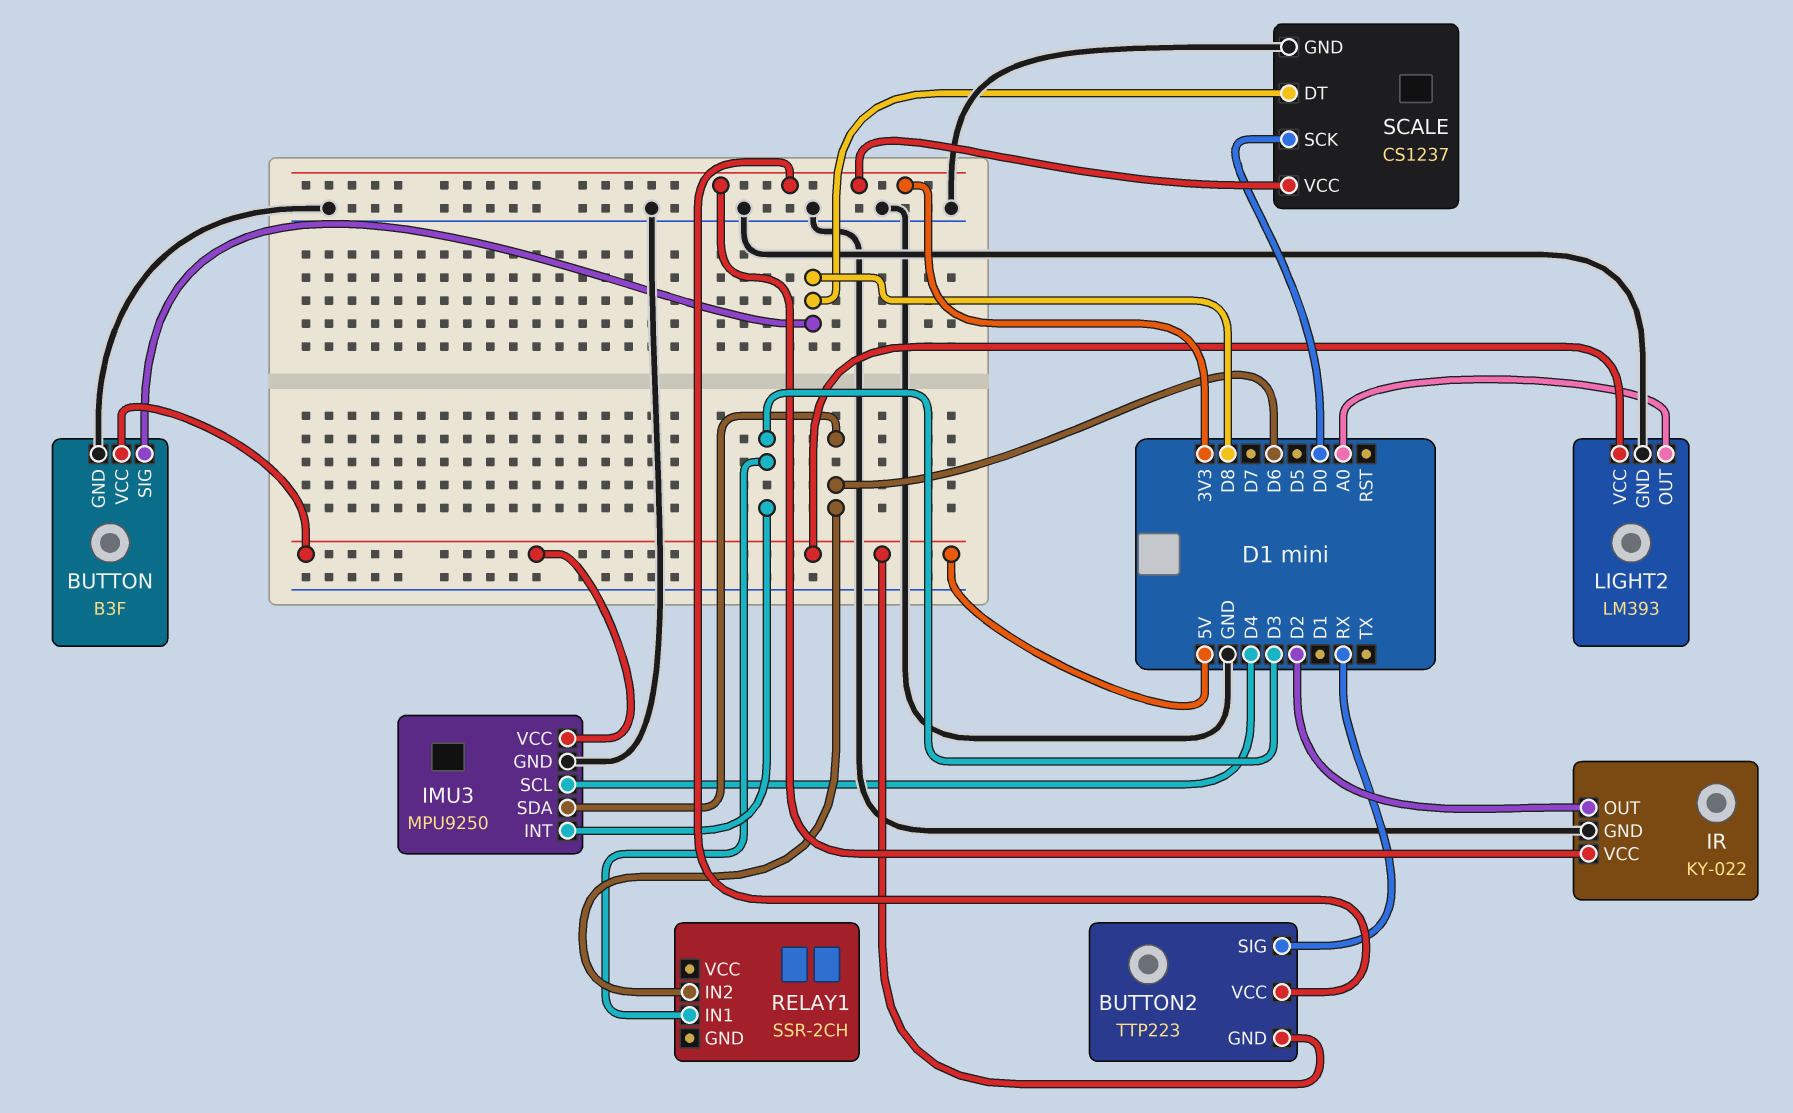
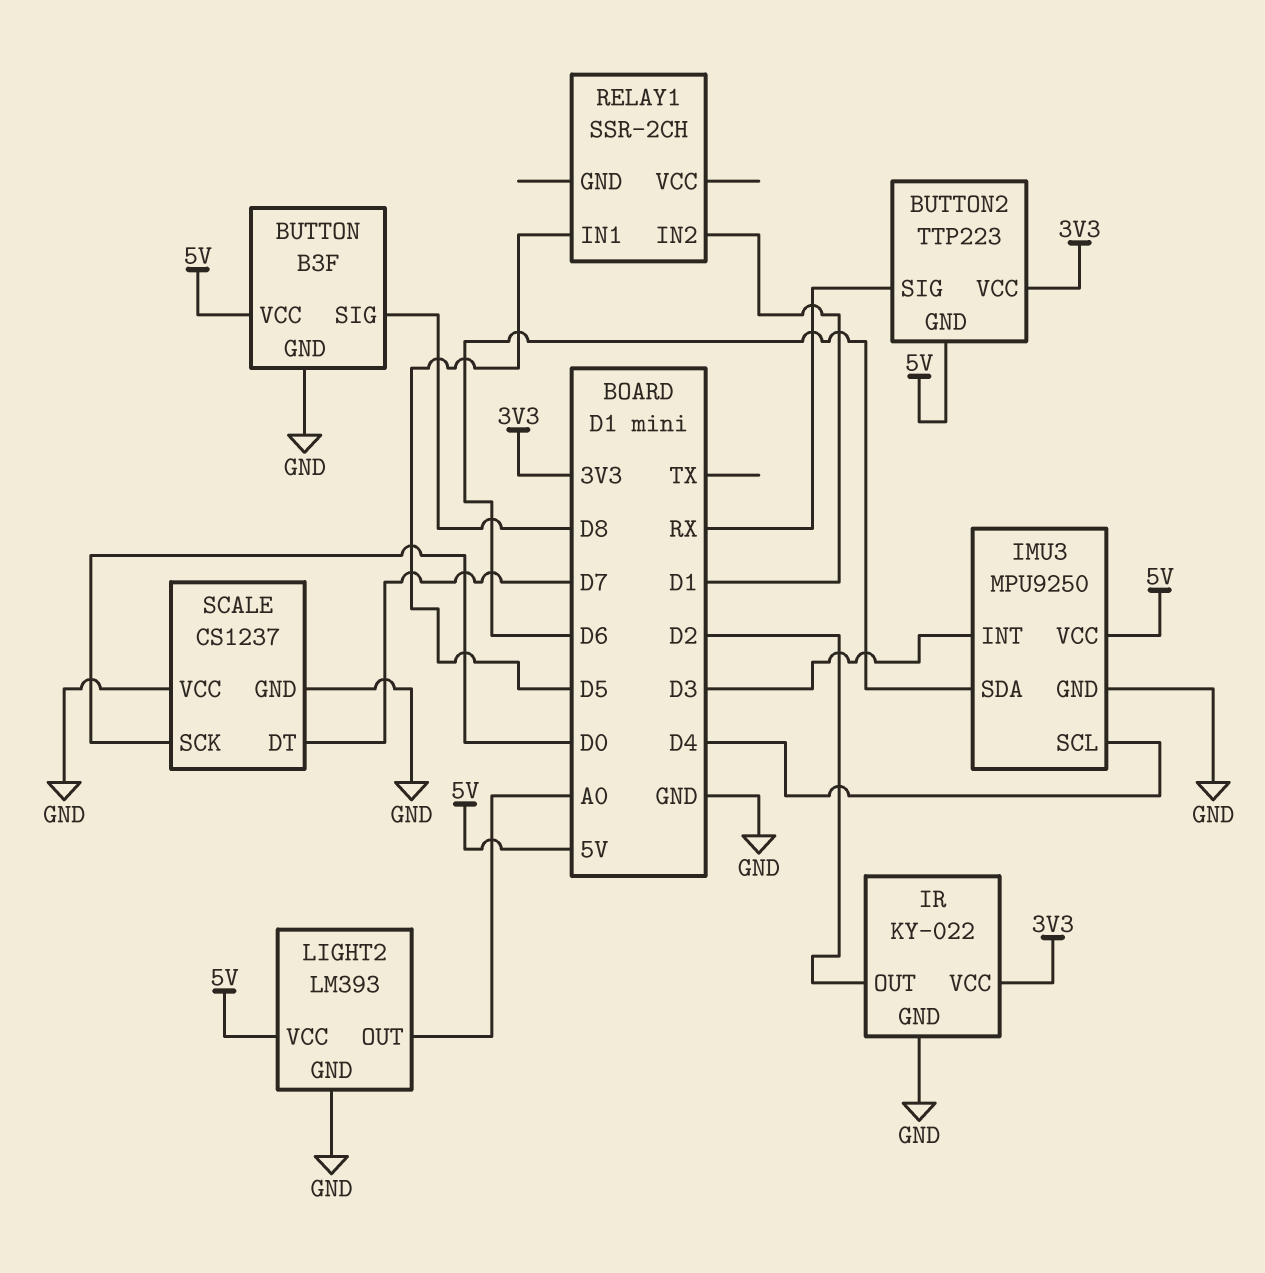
RELAY1 pin IN1: D3 -> D5
RELAY1 pin IN2: D6 -> D1
SCALE pin DT: D8 -> D7
SCALE pin VCC: 3V3 -> GND

